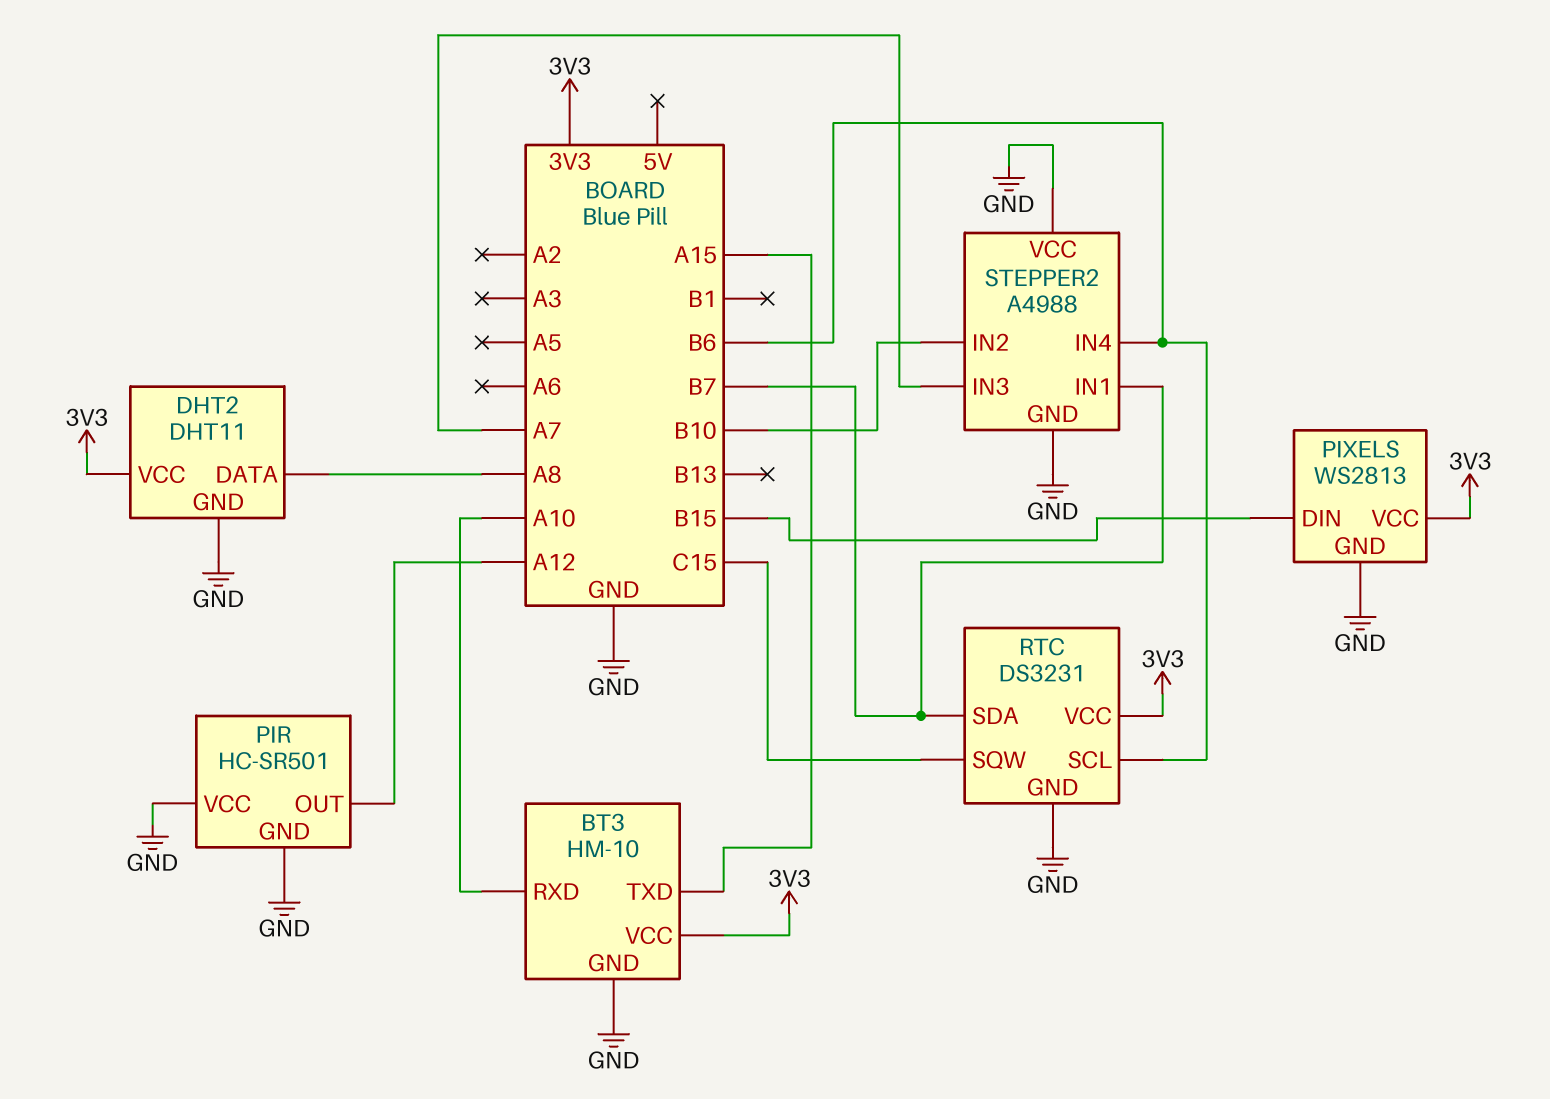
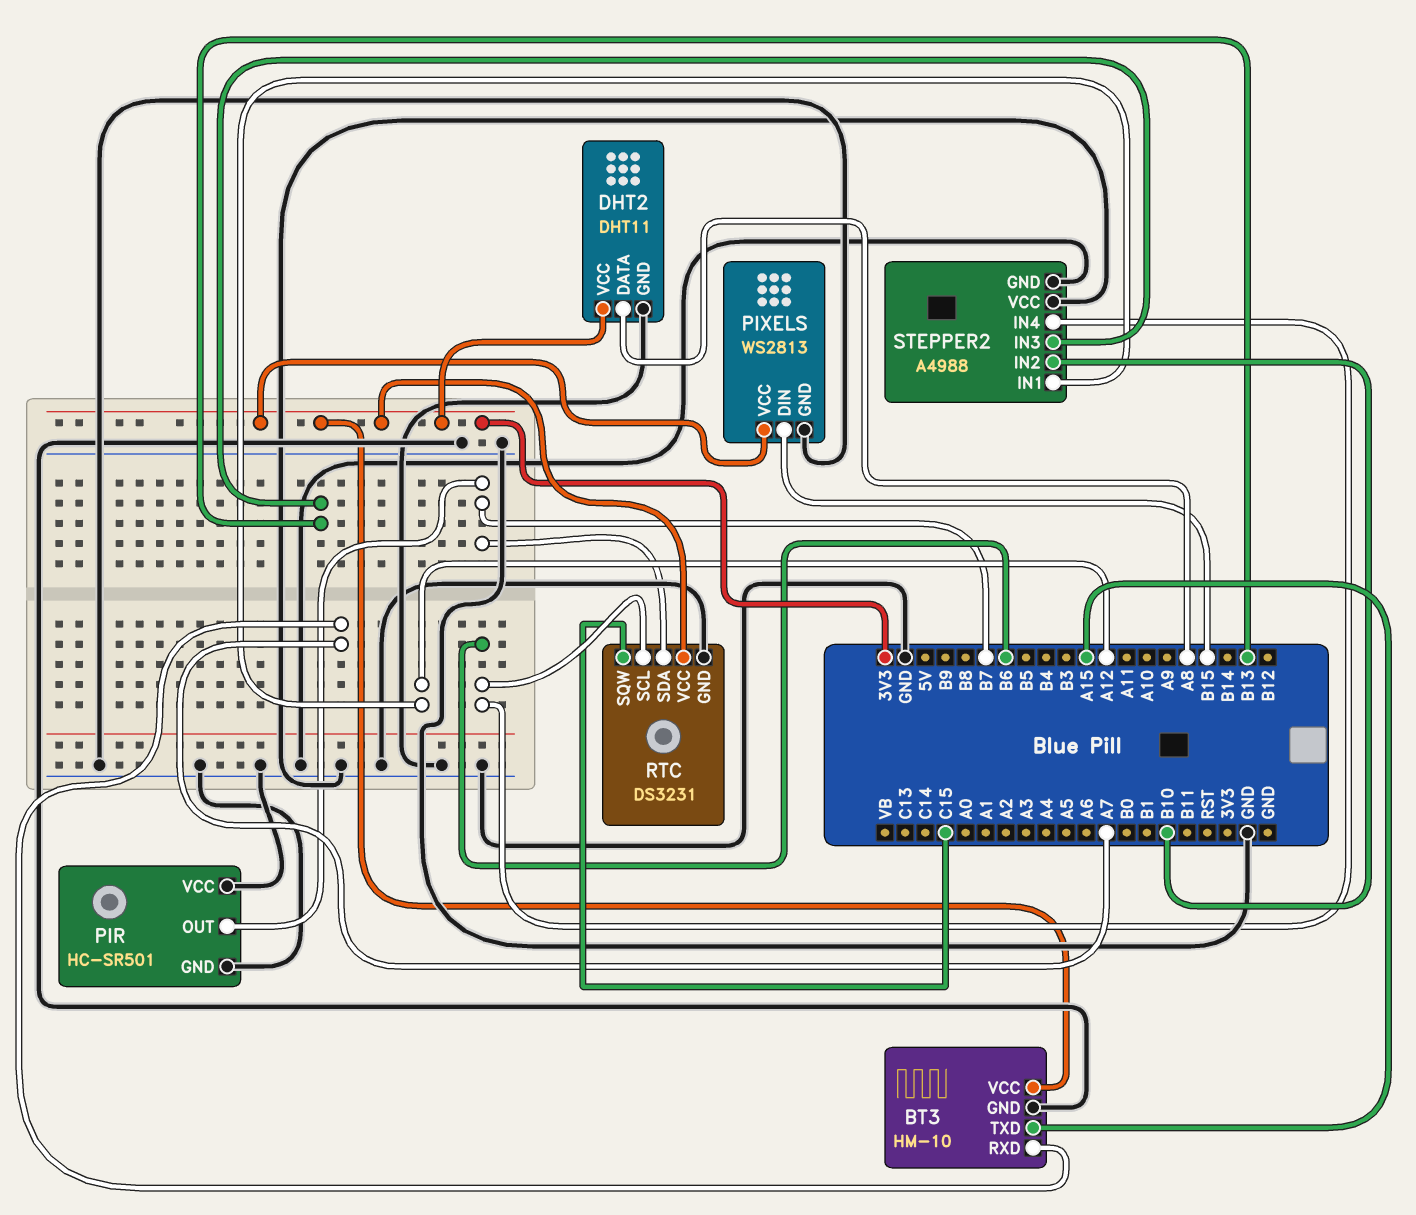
BT3 pin RXD: A10 -> A7
PIR pin OUT: A12 -> B7
STEPPER2 pin IN1: B7 -> A12
STEPPER2 pin IN3: A7 -> B13

